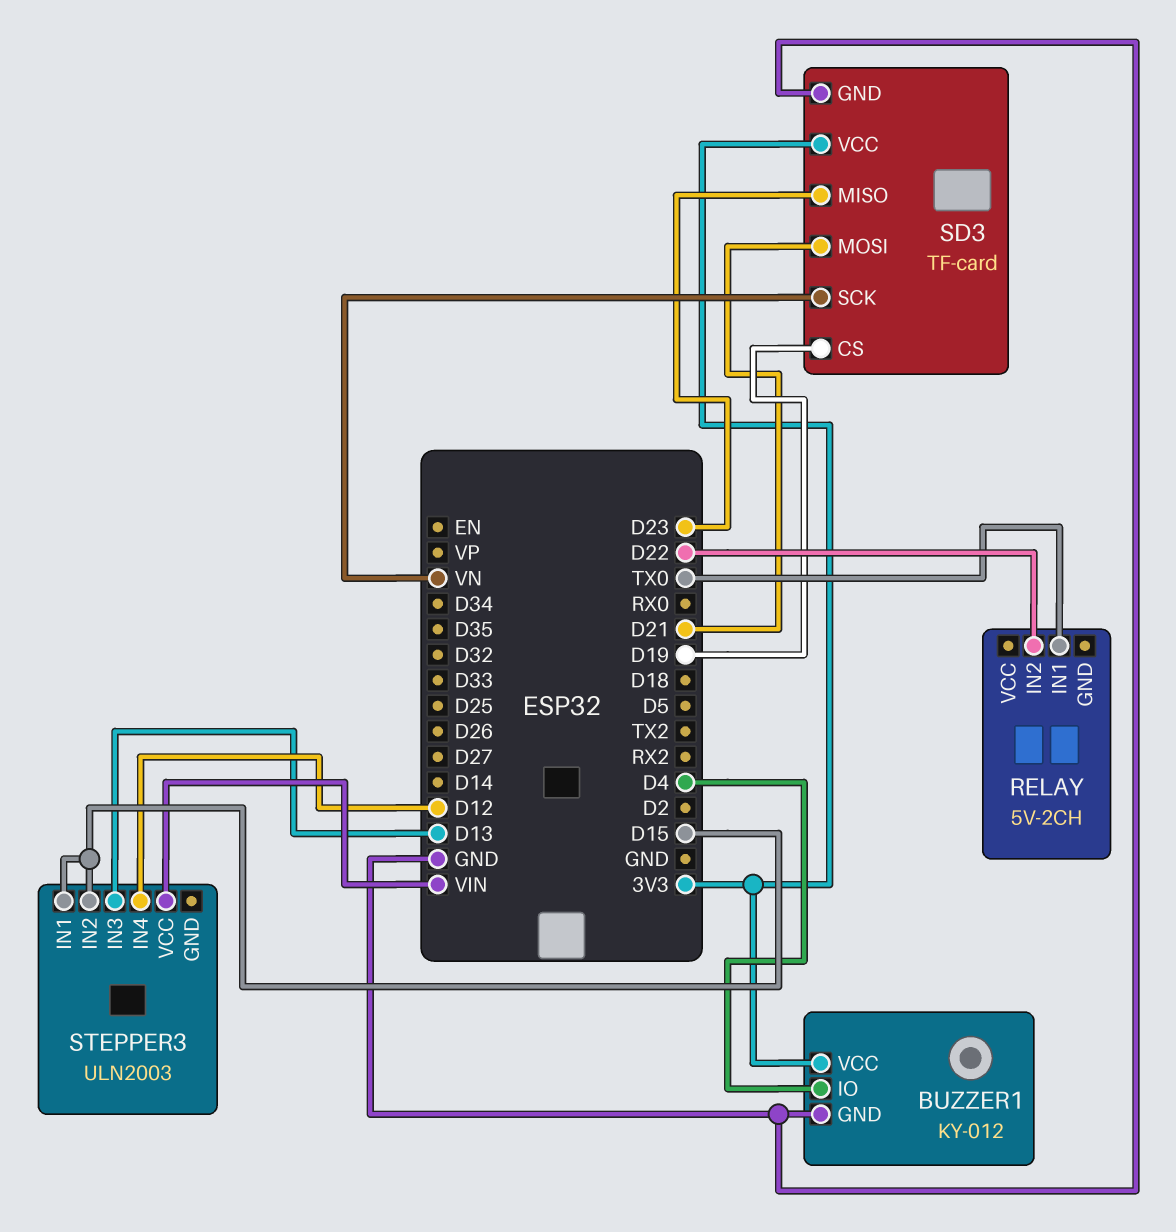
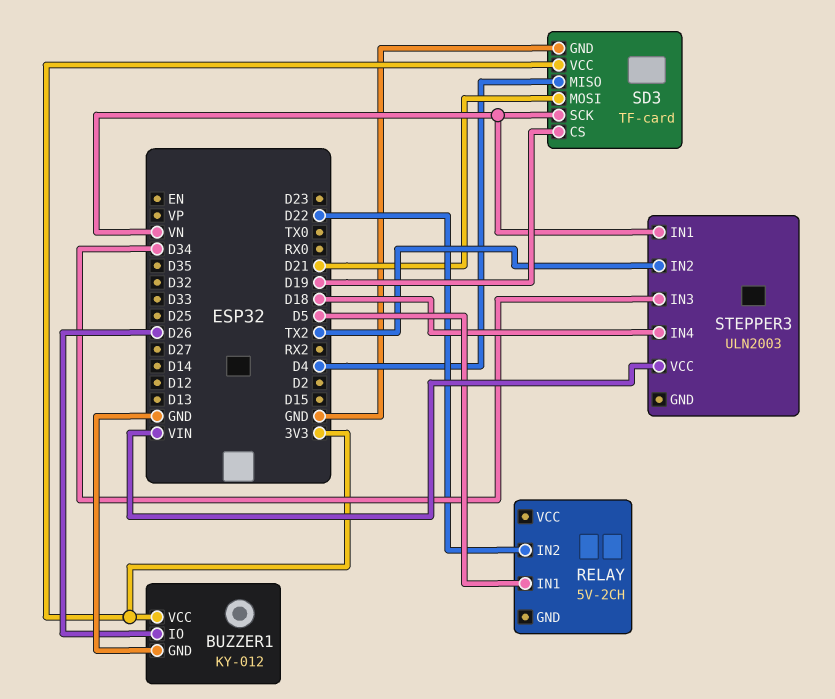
BUZZER1 pin IO: D4 -> D26
RELAY pin IN1: TX0 -> D5
SD3 pin MISO: D23 -> D4
STEPPER3 pin IN1: D15 -> VN
STEPPER3 pin IN2: D15 -> TX2
STEPPER3 pin IN3: D13 -> D34
STEPPER3 pin IN4: D12 -> D18

